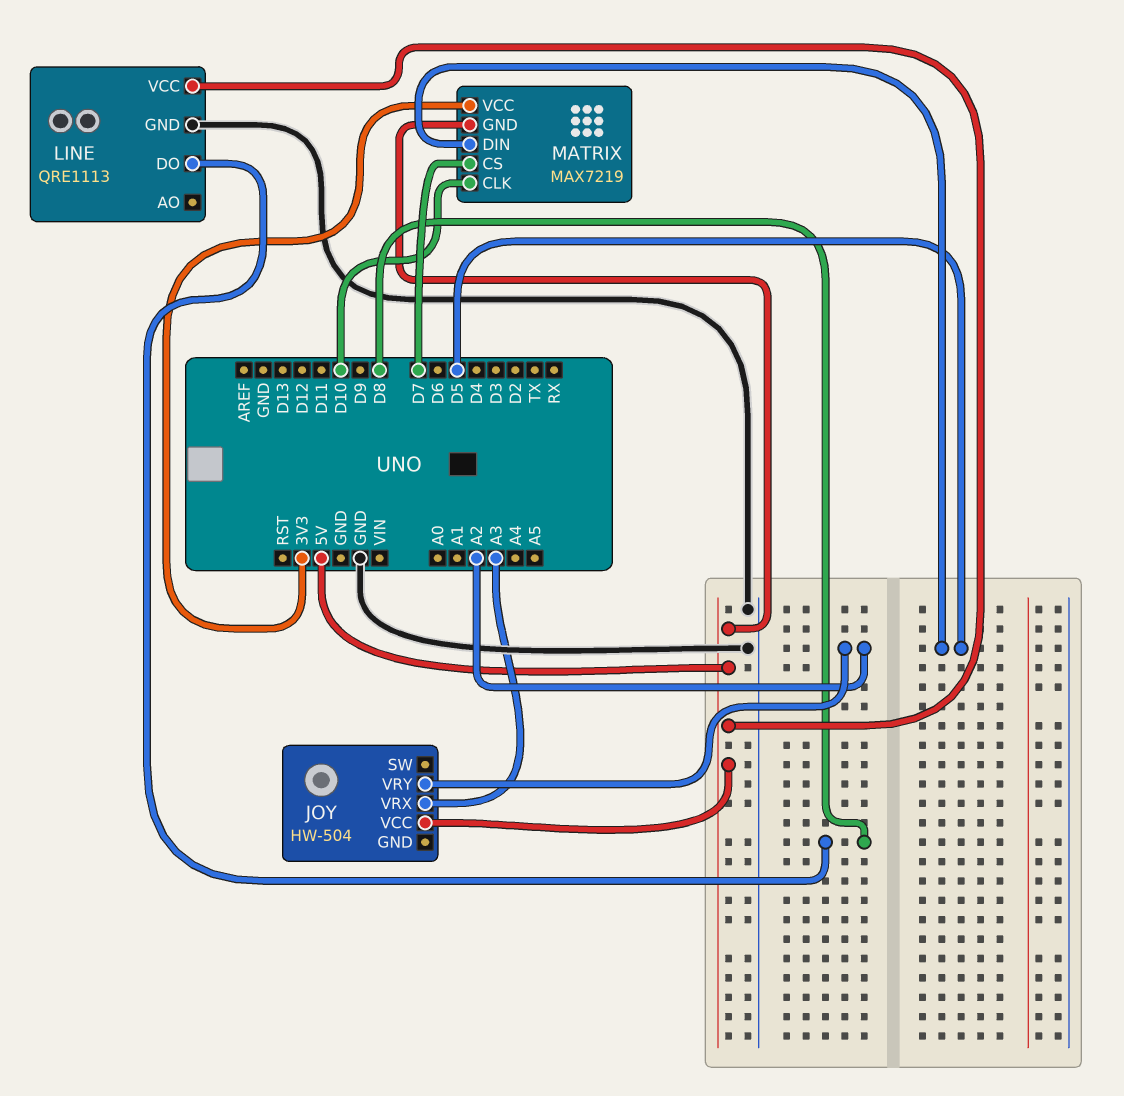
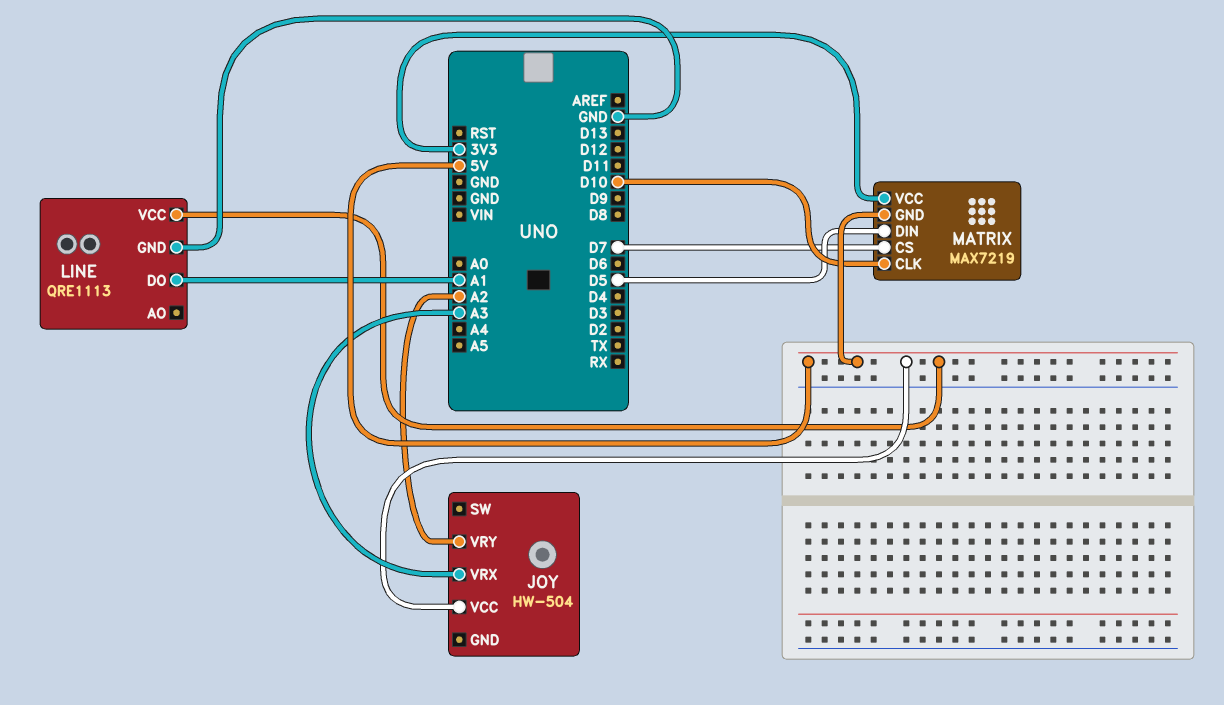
LINE pin DO: D8 -> A1

